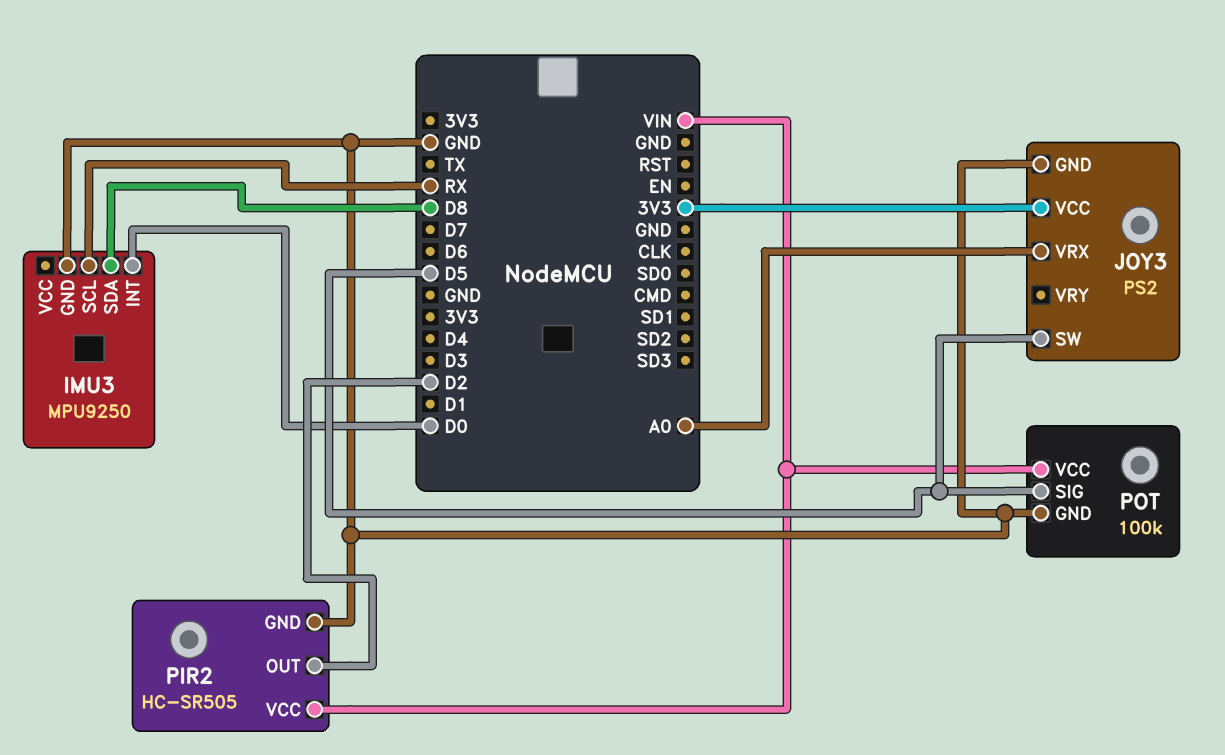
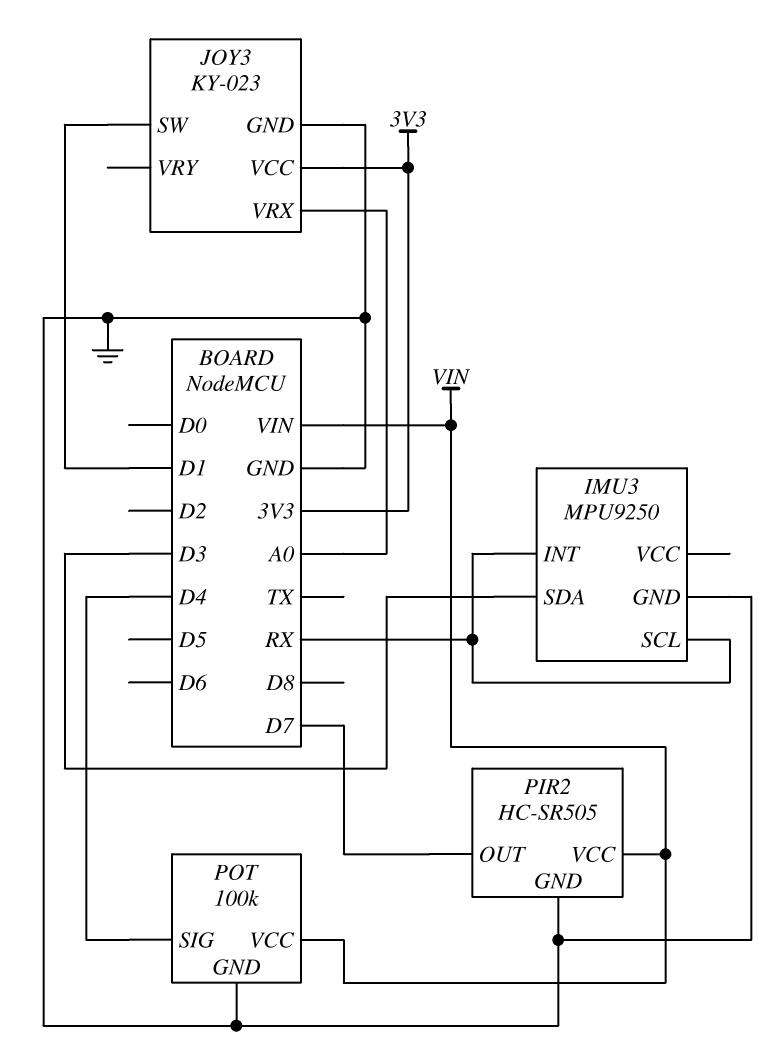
IMU3 pin INT: D0 -> RX
IMU3 pin SDA: D8 -> D3
JOY3: PS2 -> KY-023
JOY3 pin SW: D5 -> D1
PIR2 pin OUT: D2 -> D7
POT pin SIG: D5 -> D4

